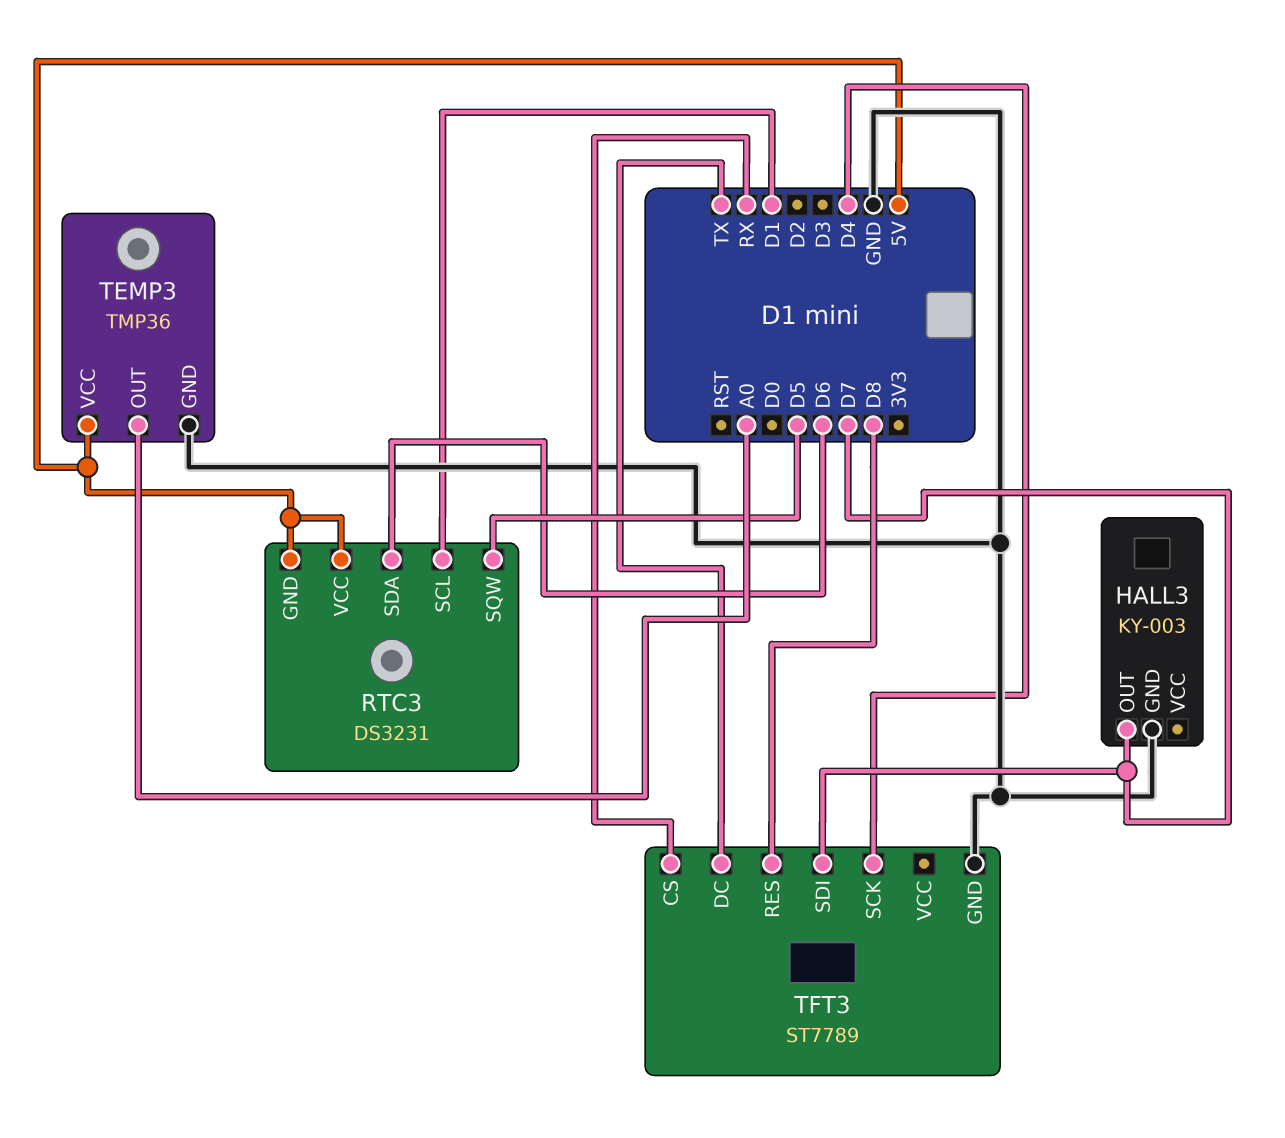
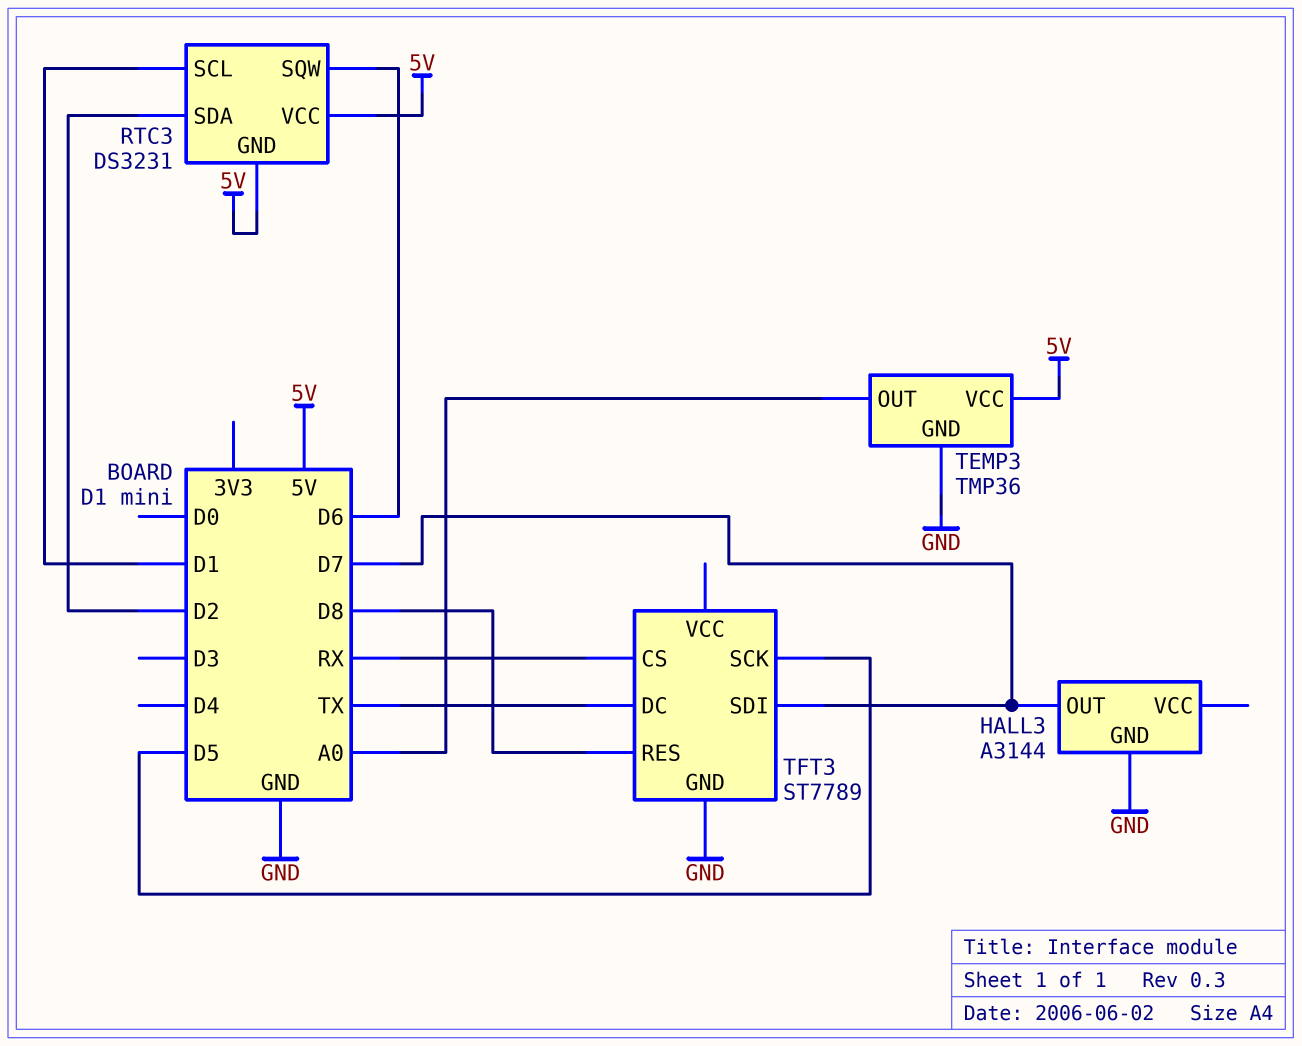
HALL3: KY-003 -> A3144
RTC3 pin SDA: D6 -> D2
RTC3 pin SQW: D5 -> D6
TFT3 pin SCK: D4 -> D5

